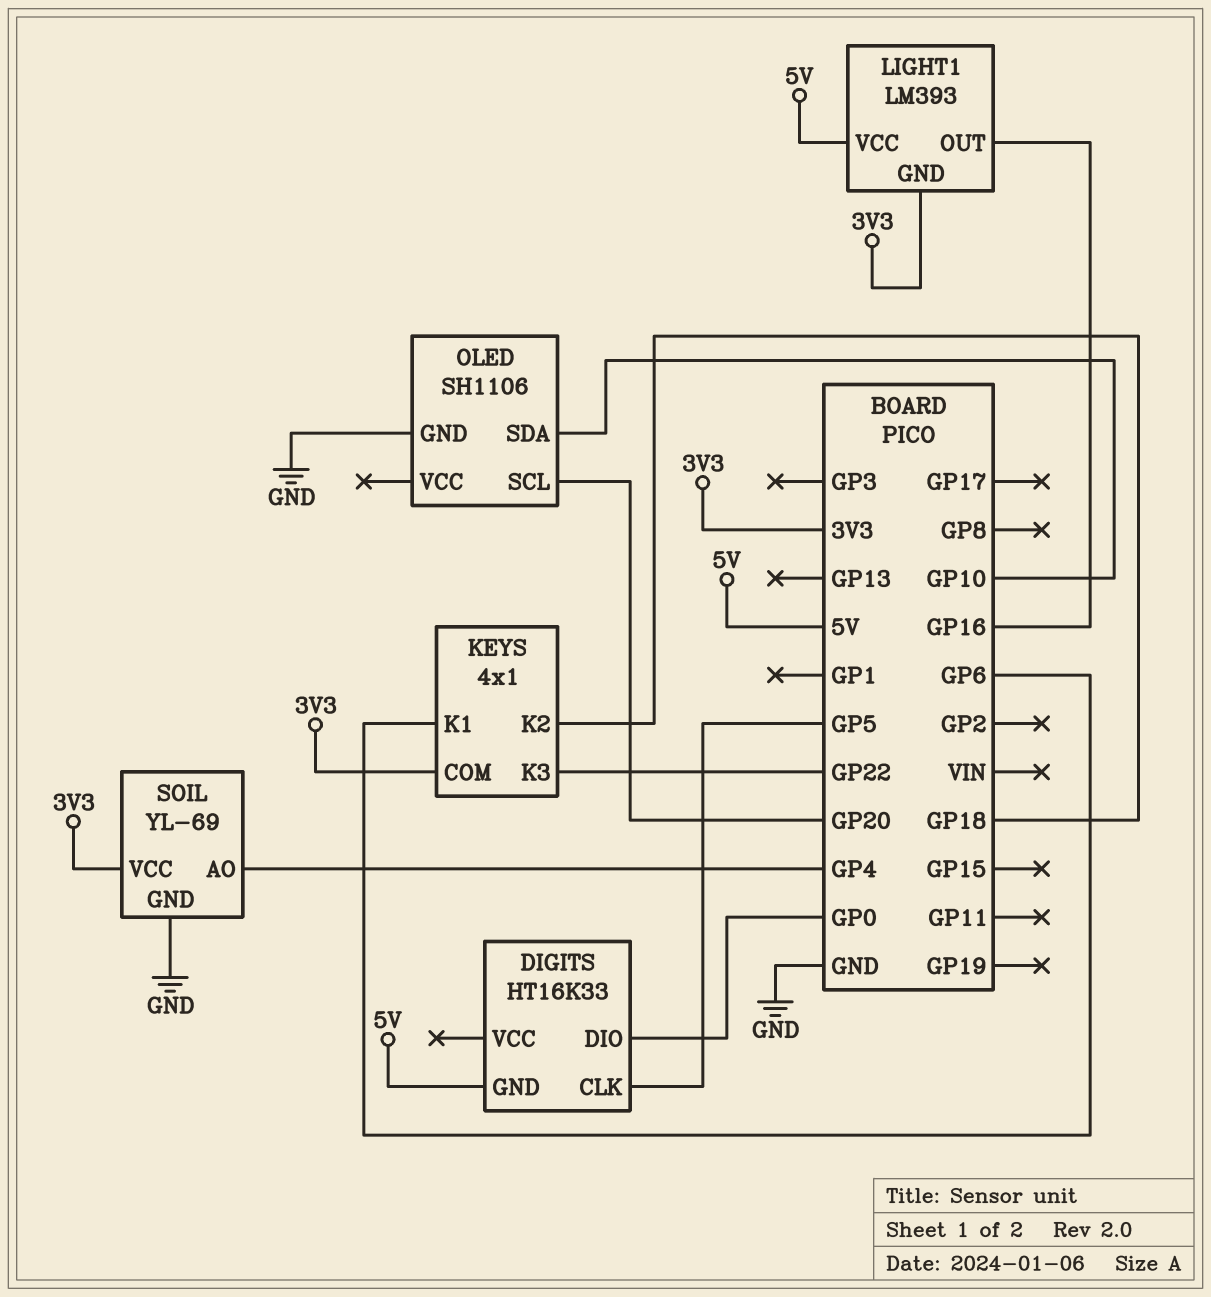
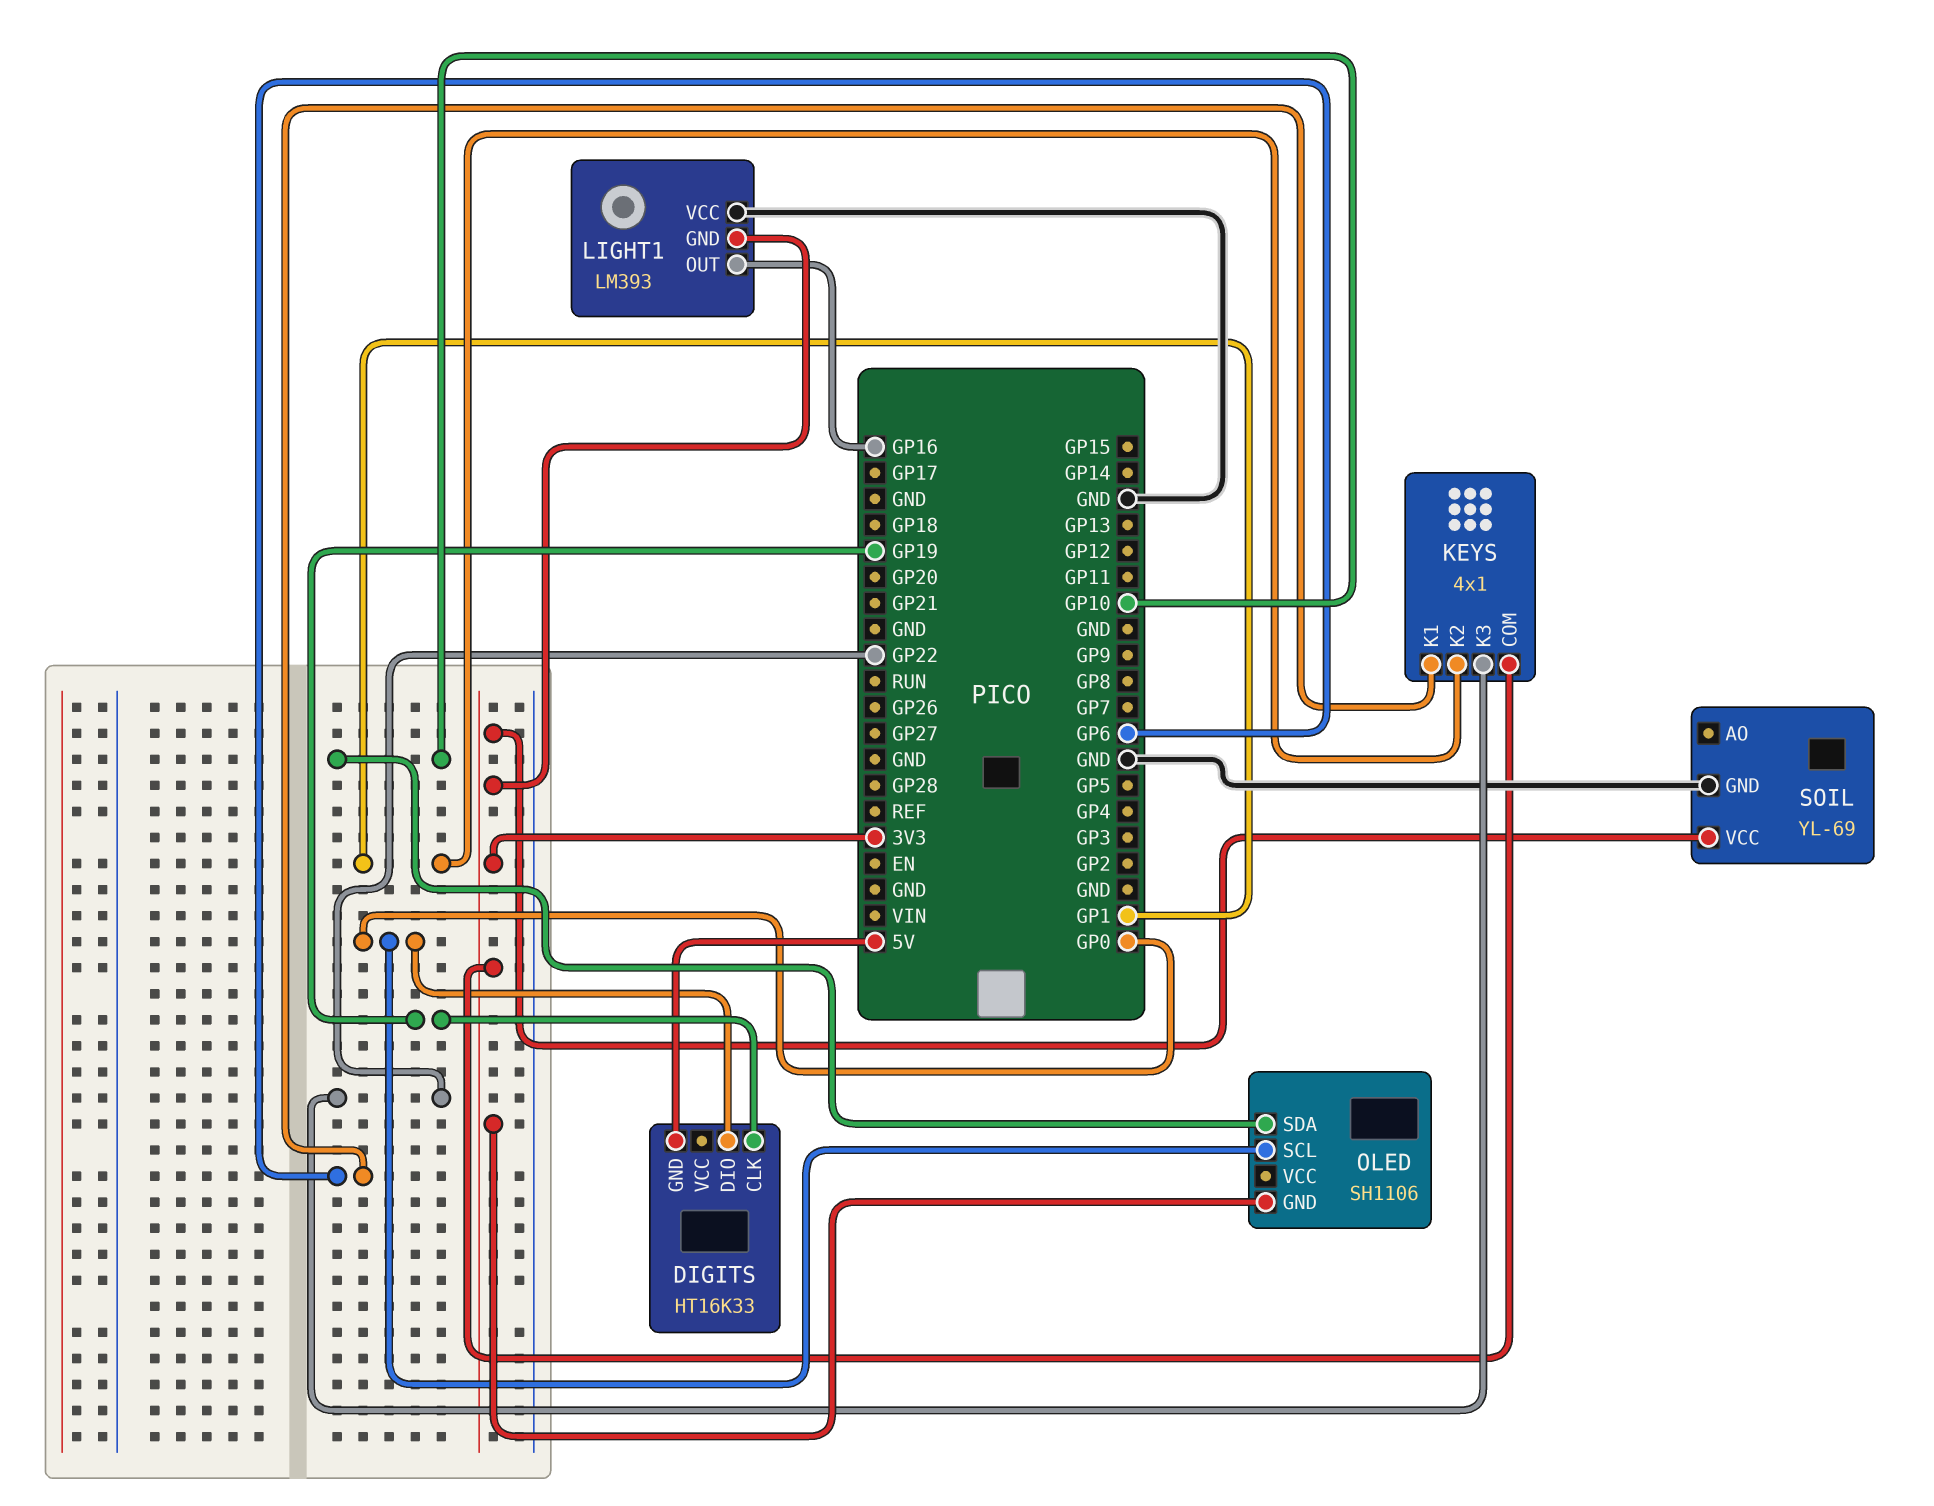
DIGITS pin CLK: GP5 -> GP19
KEYS pin K2: GP18 -> GP1
LIGHT1 pin VCC: 5V -> GND
OLED pin GND: GND -> 3V3
OLED pin SCL: GP20 -> GP0
SOIL pin AO: GP4 -> none

